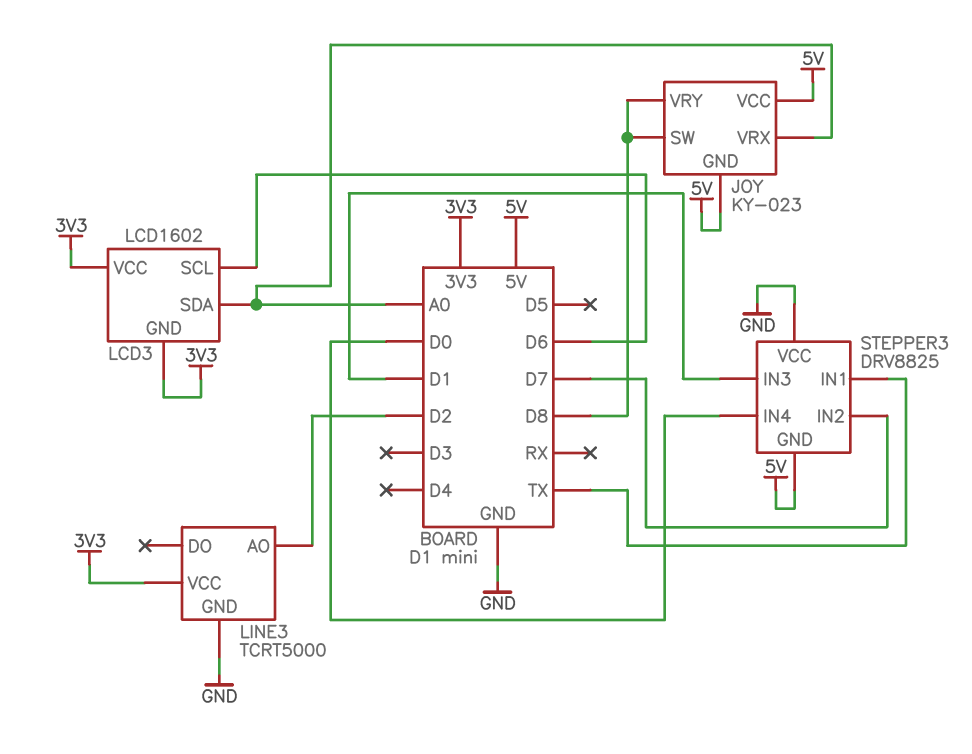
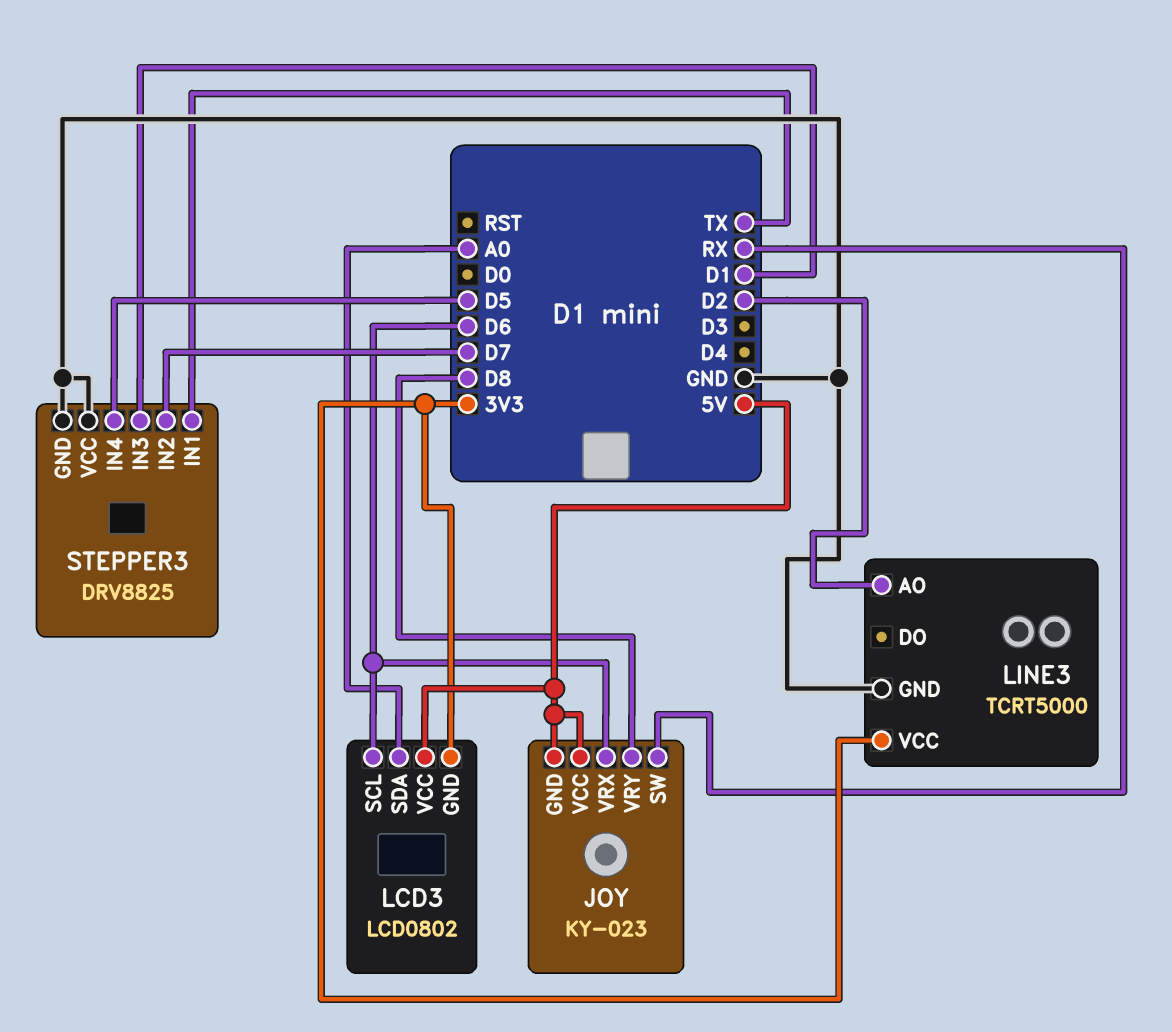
JOY pin SW: D8 -> RX
JOY pin VRX: A0 -> D6
LCD3: LCD1602 -> LCD0802
LCD3 pin VCC: 3V3 -> 5V
STEPPER3 pin GND: 5V -> GND
STEPPER3 pin IN4: D0 -> D5

